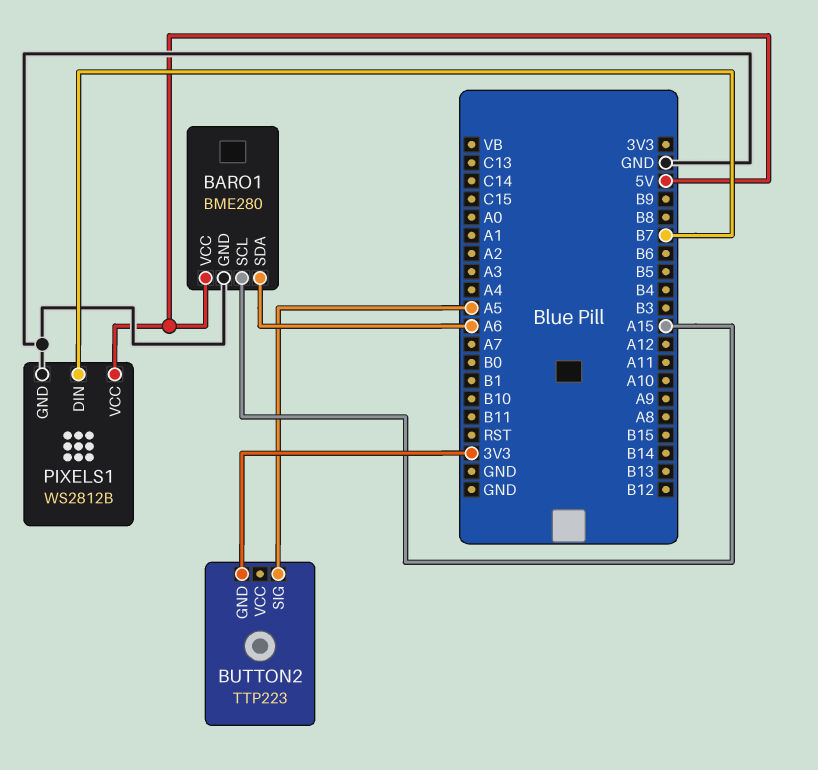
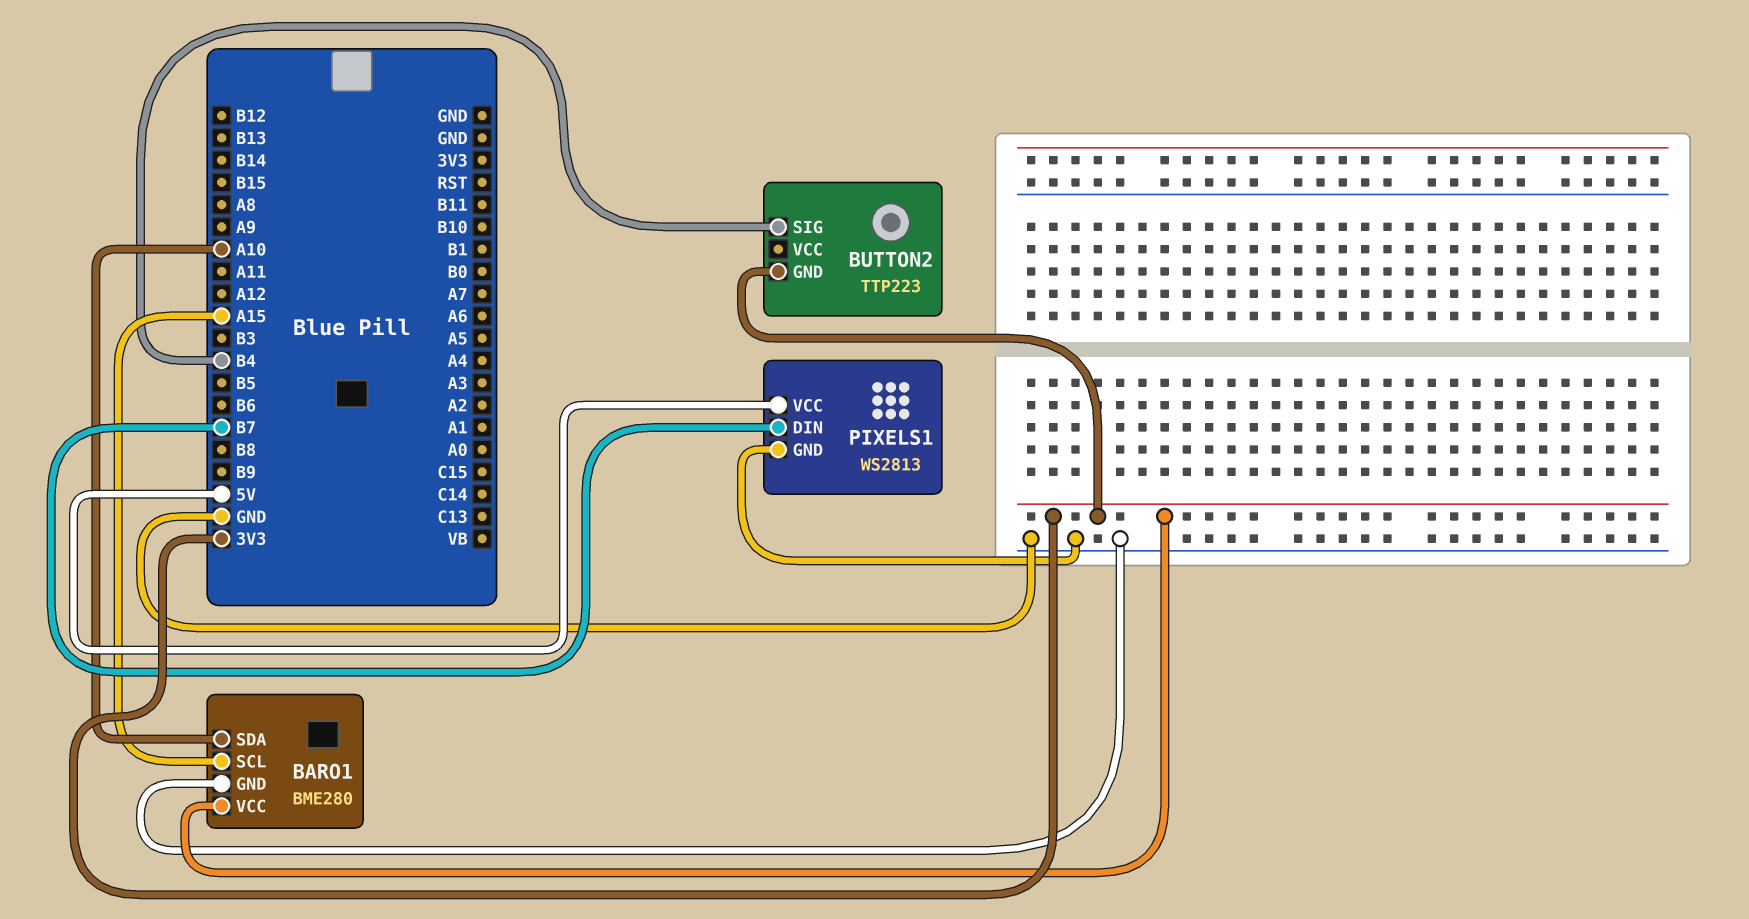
BARO1 pin SDA: A6 -> A10
BARO1 pin VCC: 5V -> 3V3
BUTTON2 pin SIG: A5 -> B4
PIXELS1: WS2812B -> WS2813

